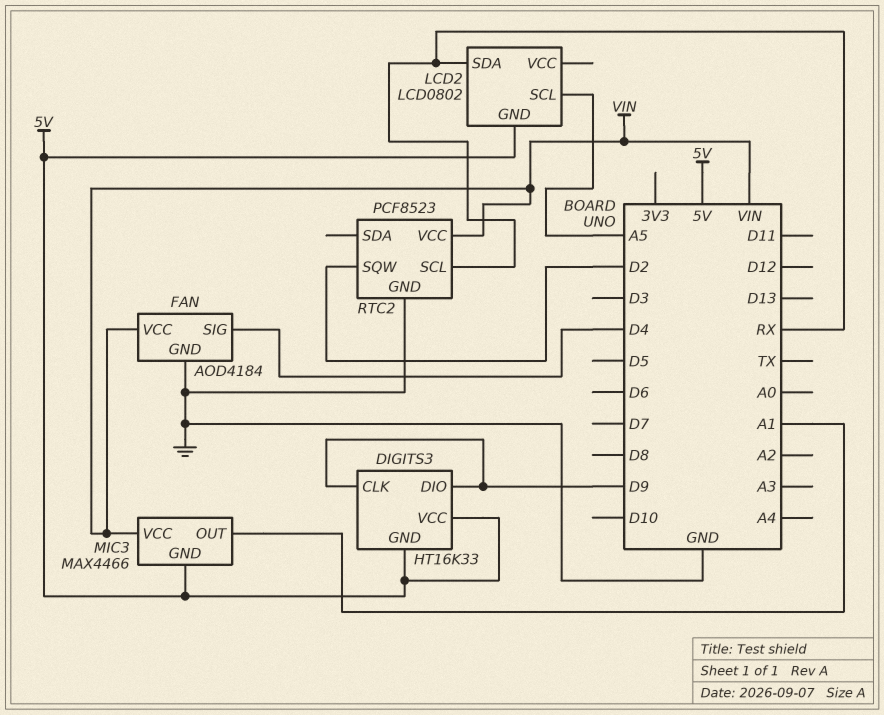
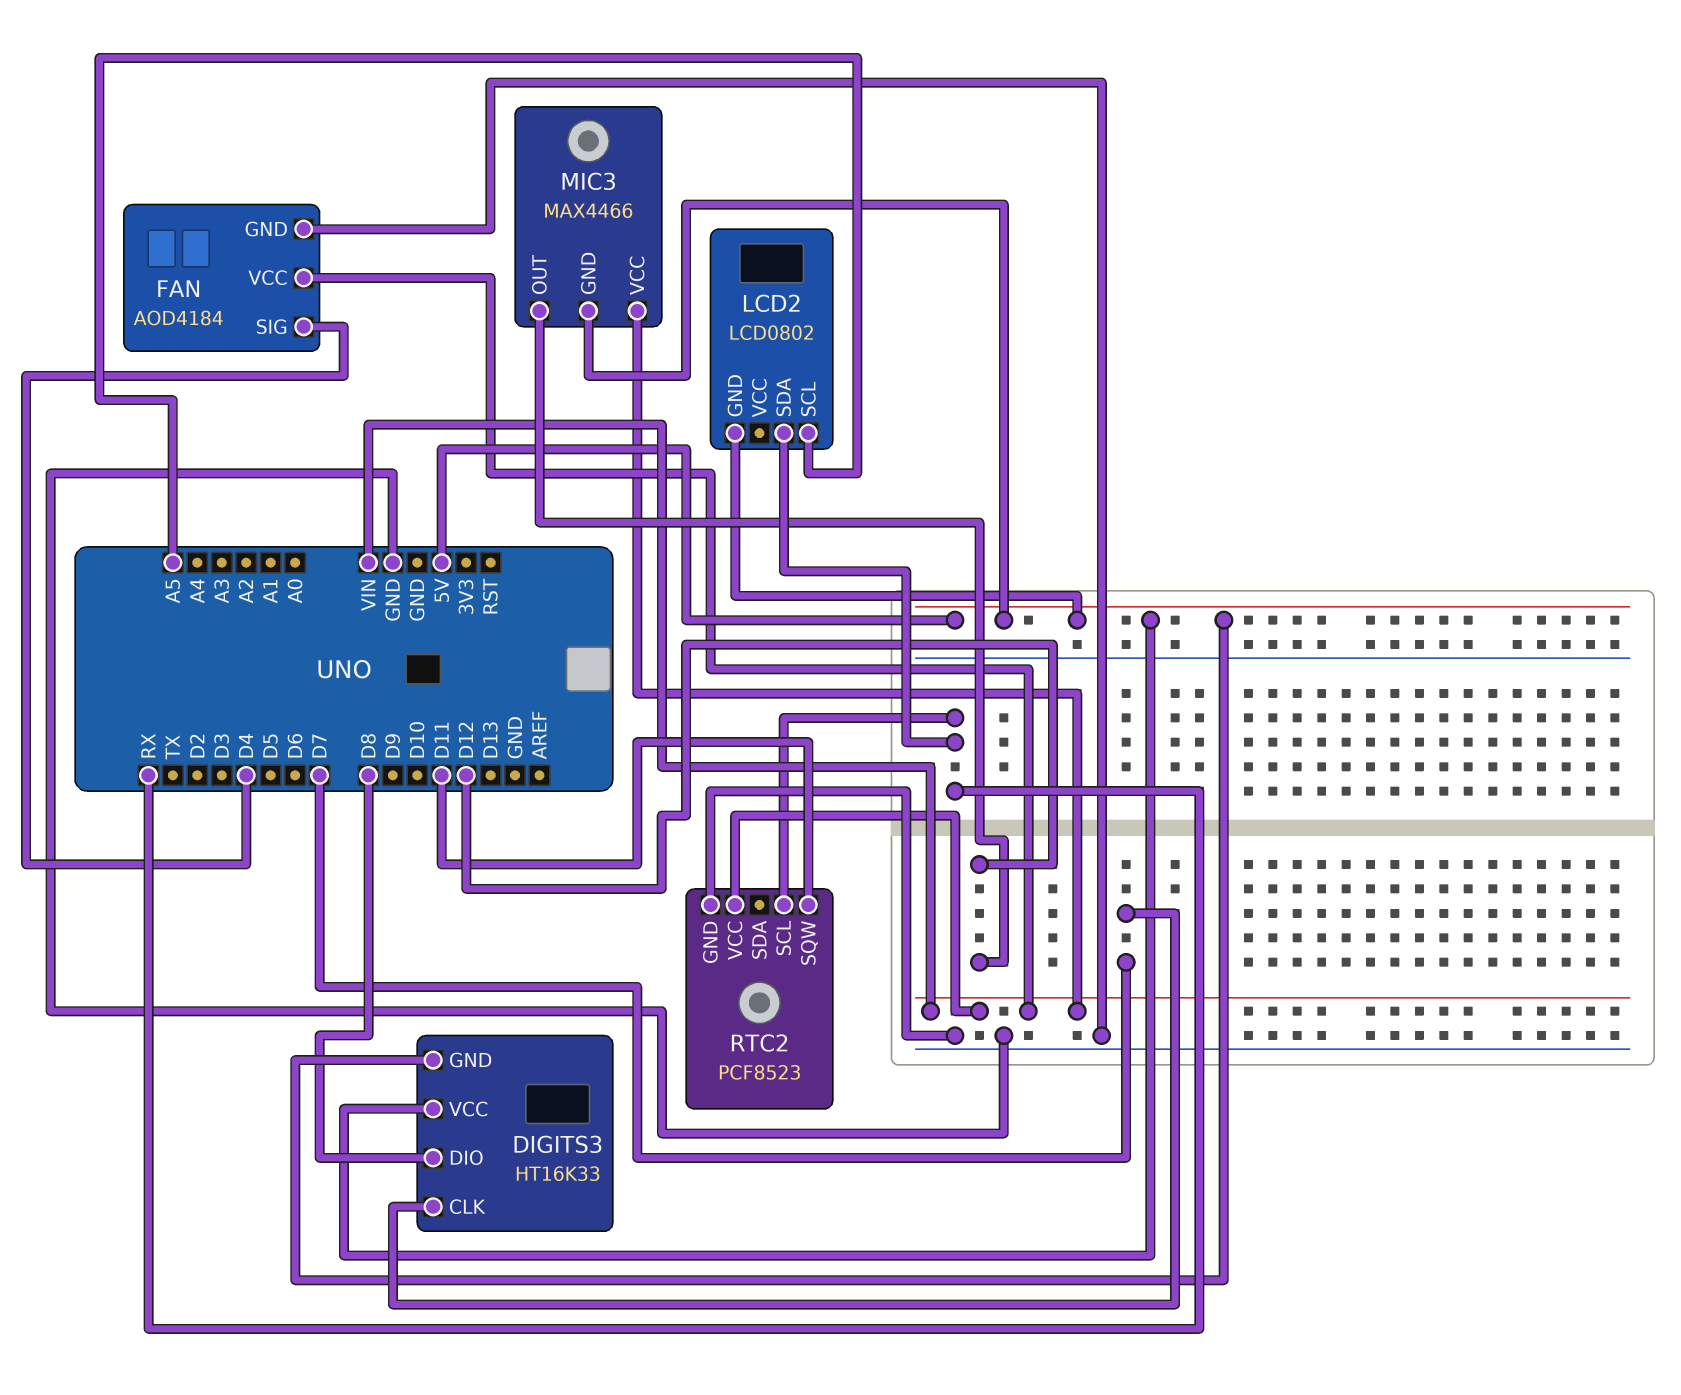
DIGITS3 pin CLK: D9 -> D7
DIGITS3 pin DIO: D9 -> D8
MIC3 pin OUT: A1 -> D12
RTC2 pin SQW: D2 -> D11

